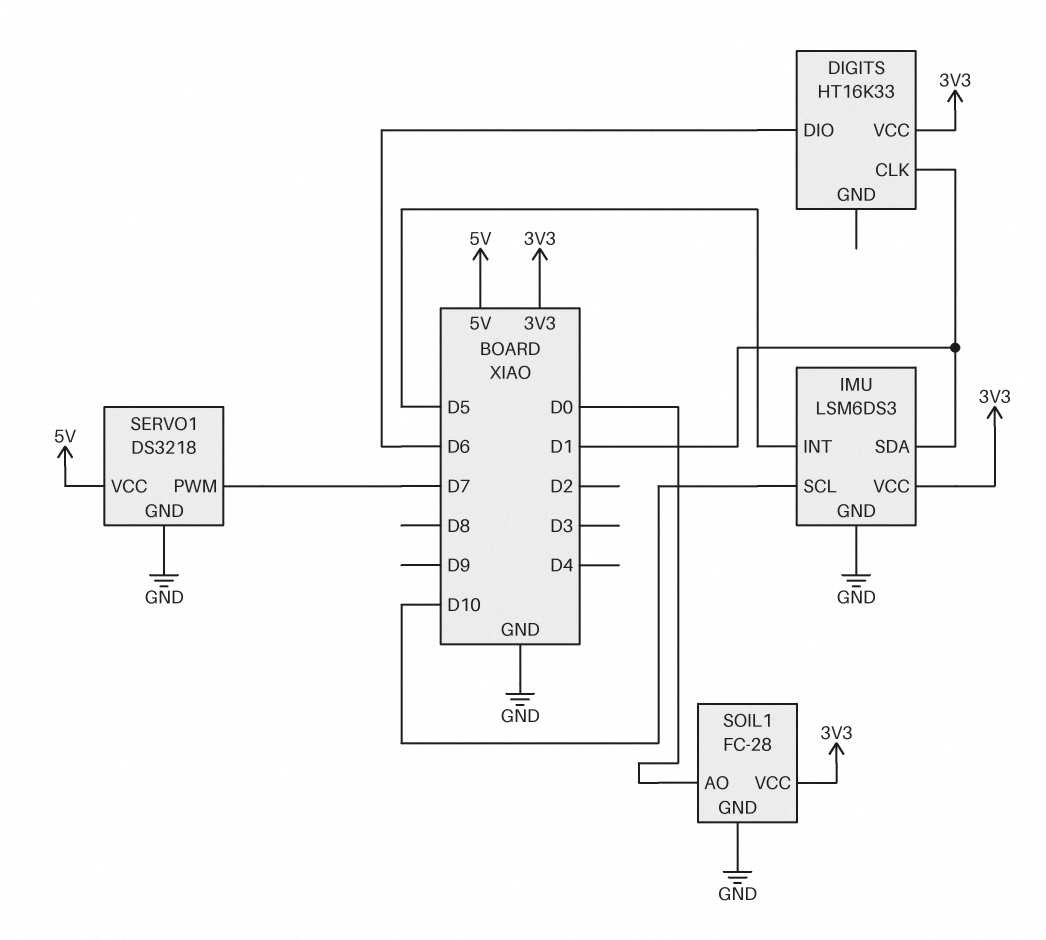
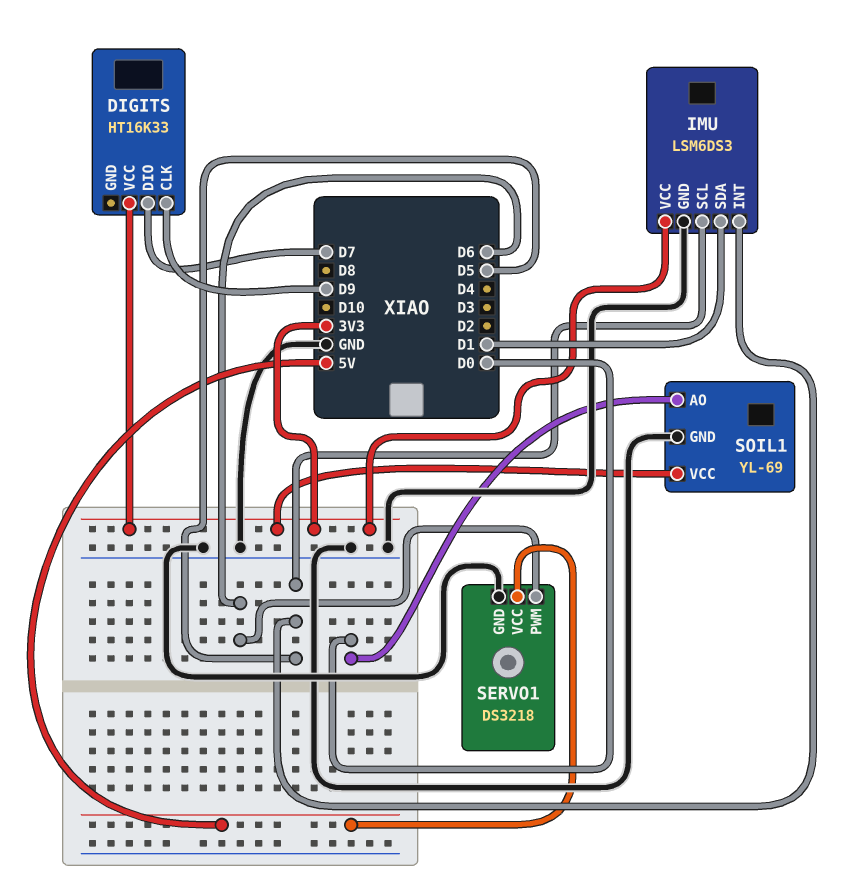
DIGITS pin CLK: D1 -> D9
DIGITS pin DIO: D6 -> D7
IMU pin SCL: D10 -> D5
SERVO1 pin PWM: D7 -> D6
SOIL1: FC-28 -> YL-69

